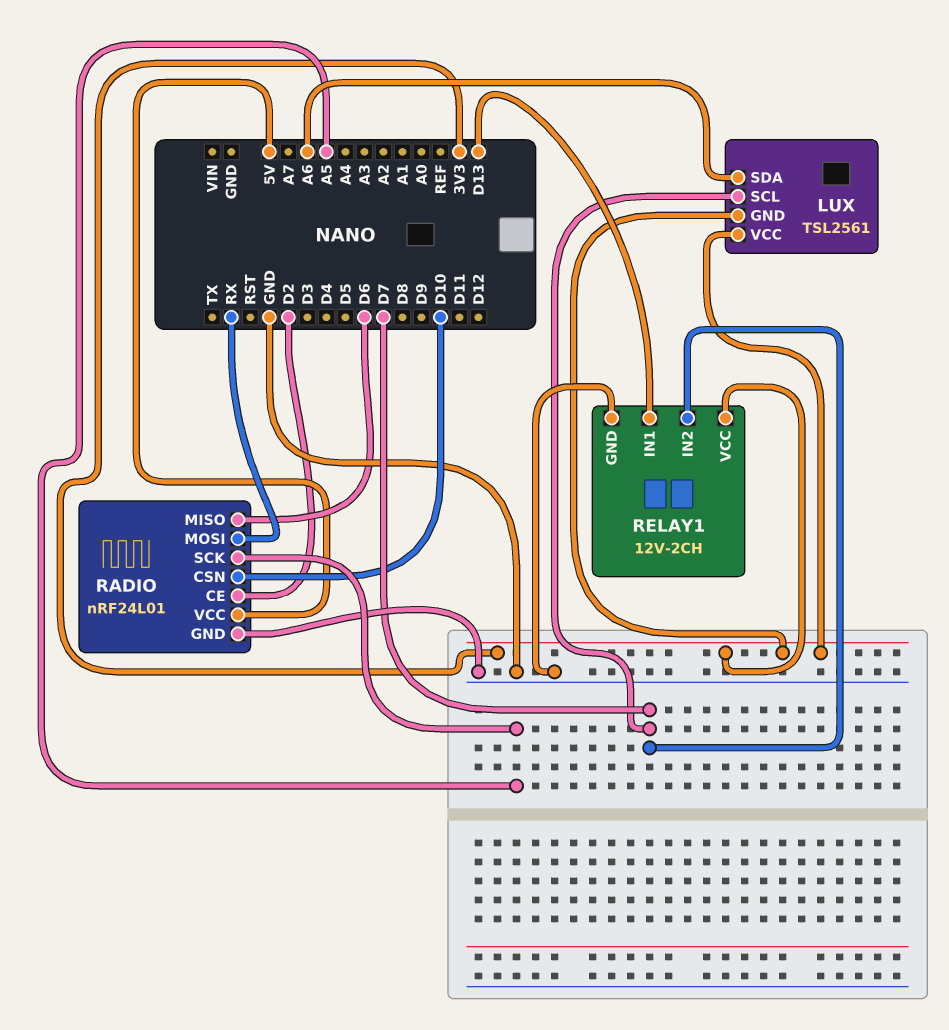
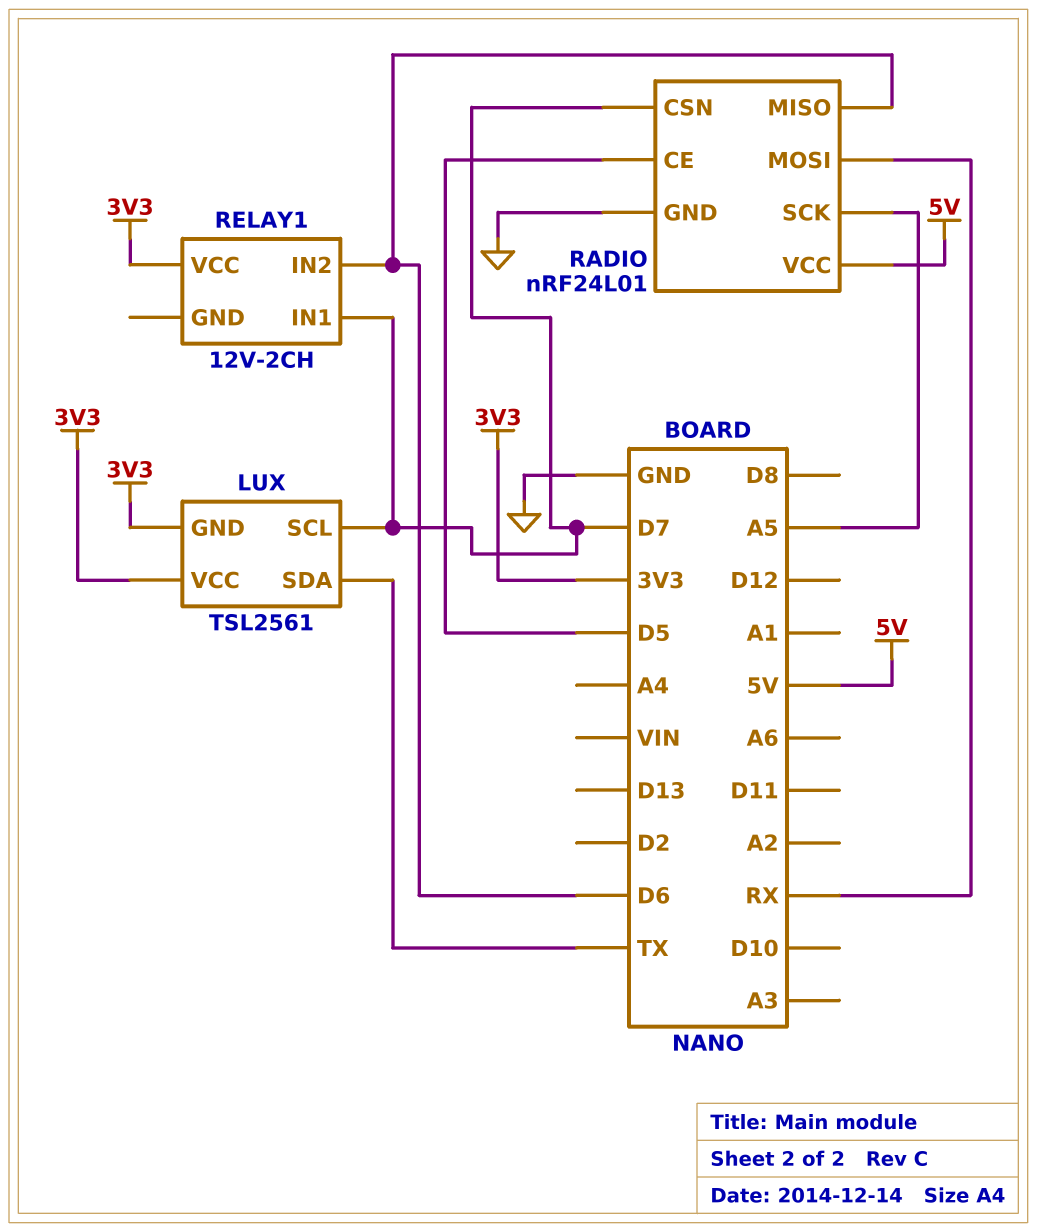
LUX pin SDA: A6 -> TX
RADIO pin CE: D2 -> D5
RADIO pin CSN: D10 -> D7
RELAY1 pin GND: GND -> none
RELAY1 pin IN1: D13 -> D7
RELAY1 pin IN2: D7 -> D6

